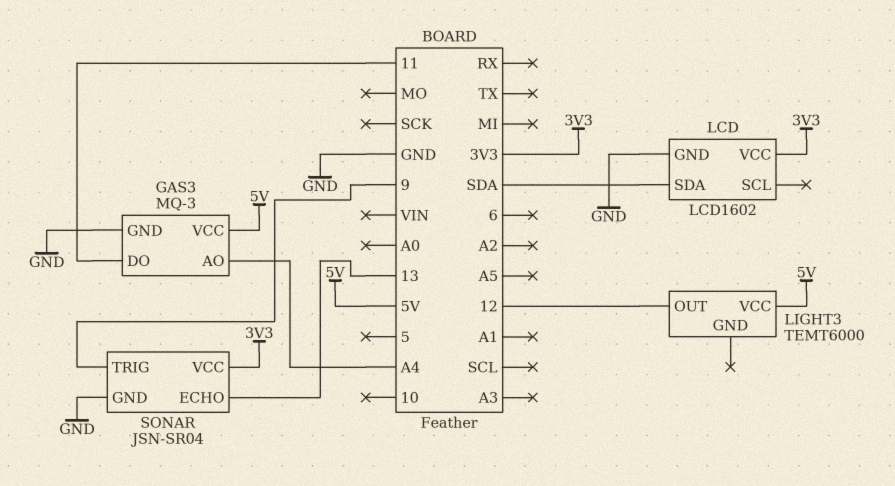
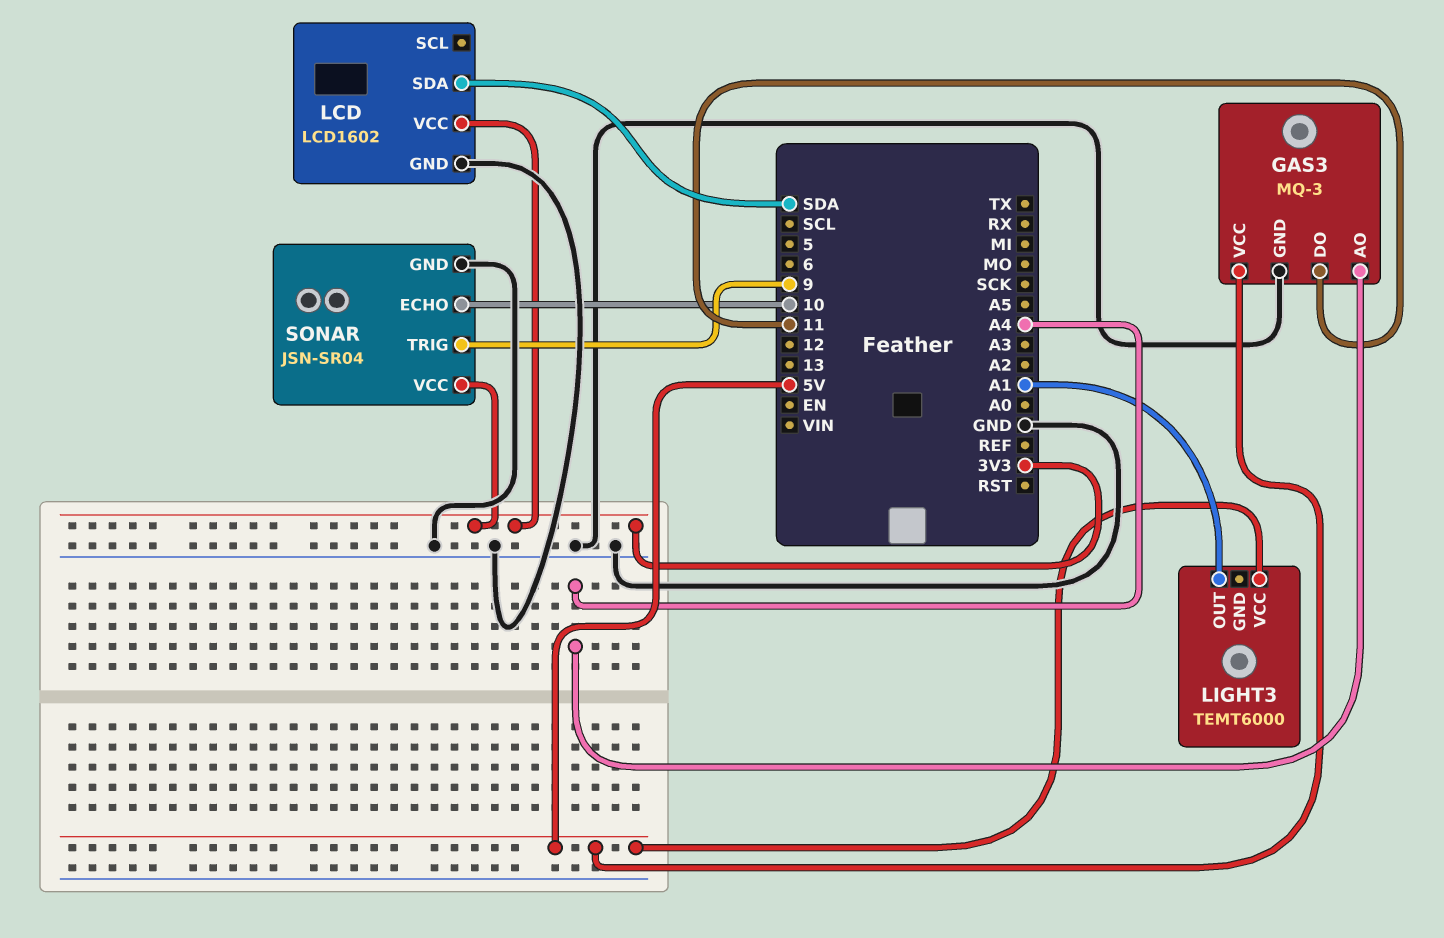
LIGHT3 pin OUT: 12 -> A1
SONAR pin ECHO: 13 -> 10

